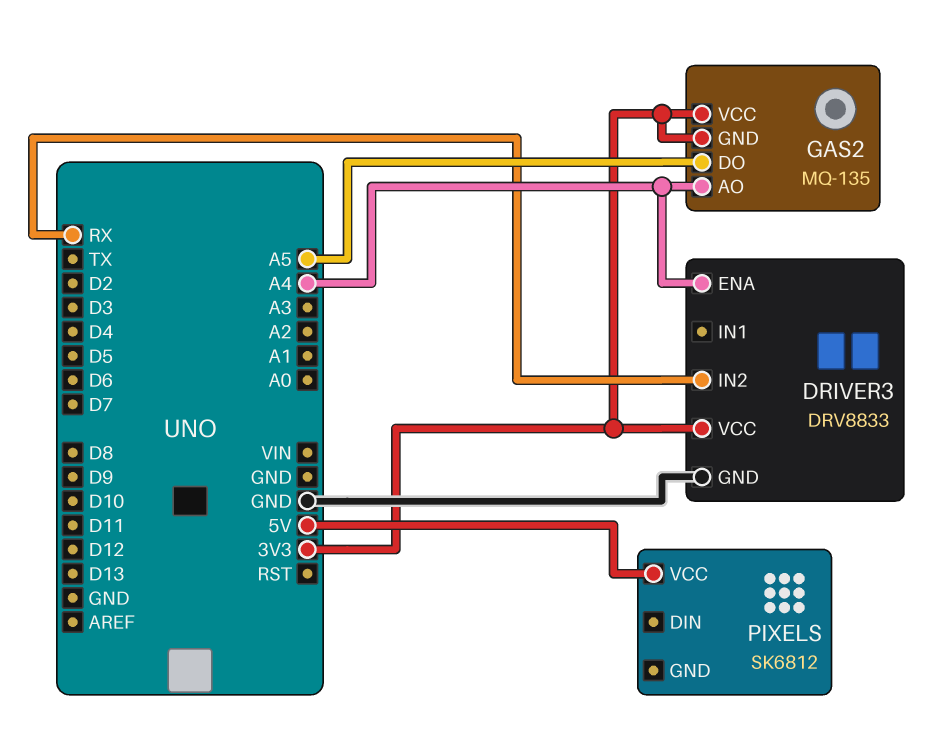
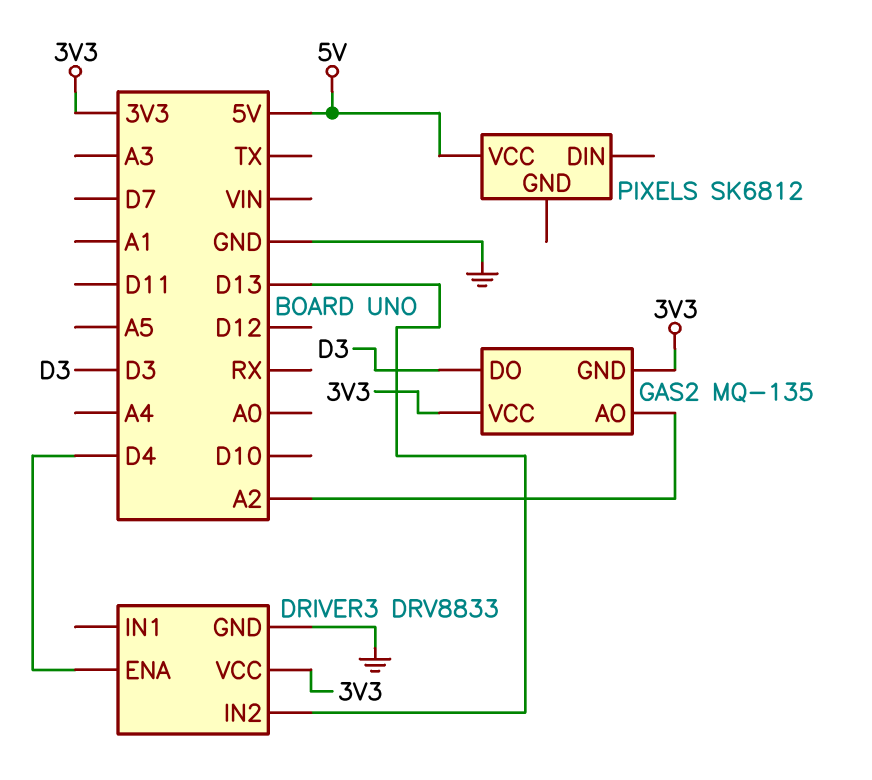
DRIVER3 pin ENA: A4 -> D4
DRIVER3 pin IN2: RX -> D13
GAS2 pin AO: A4 -> A2
GAS2 pin DO: A5 -> D3

